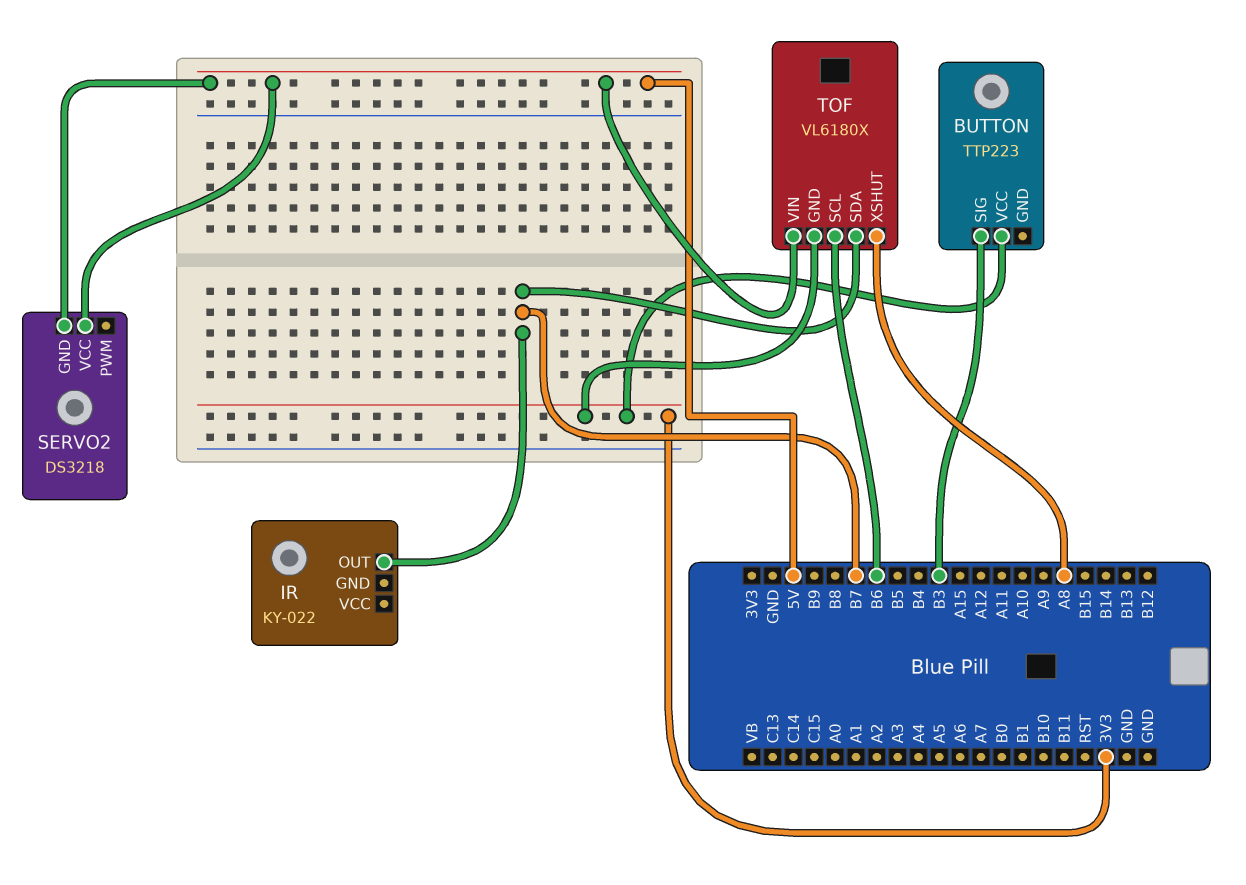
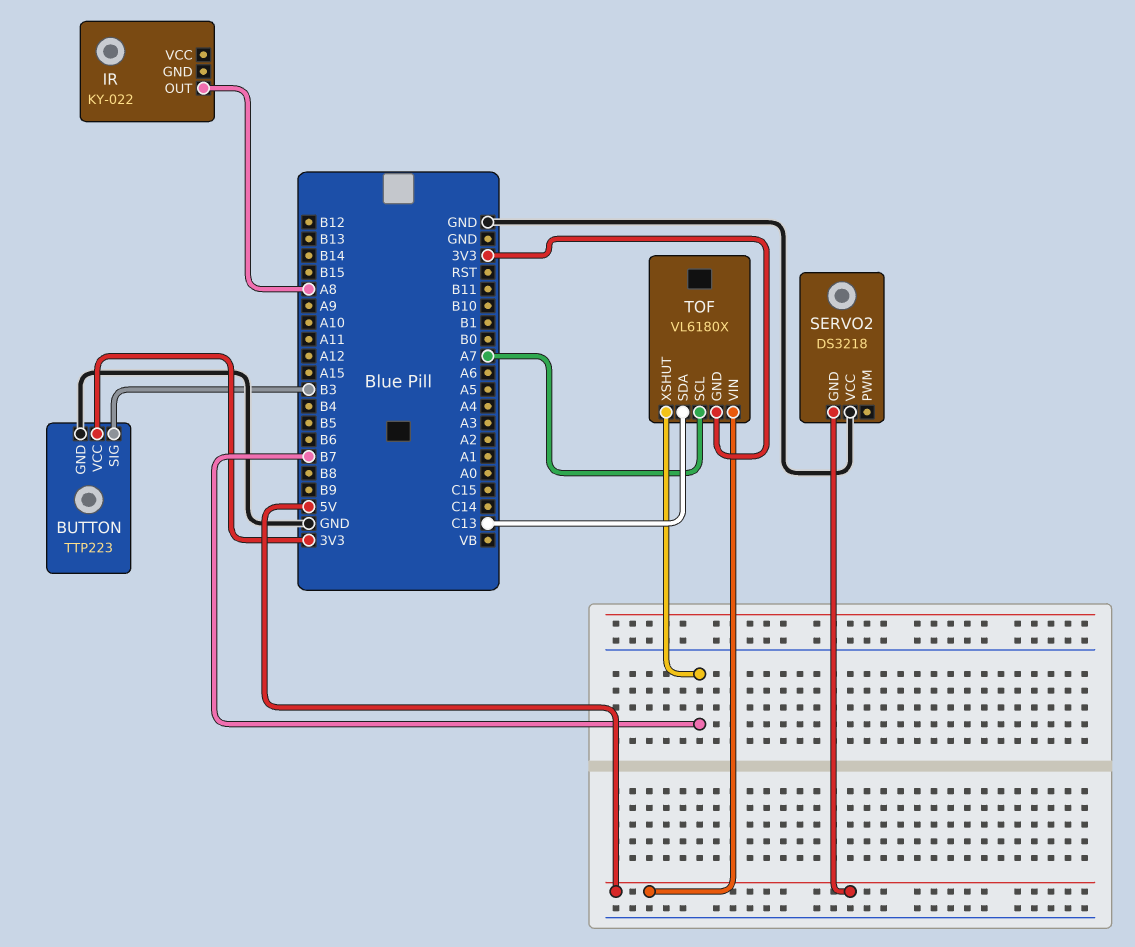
BUTTON pin GND: none -> GND
IR pin OUT: B7 -> A8
SERVO2 pin VCC: 5V -> GND
TOF pin SCL: B6 -> A7
TOF pin SDA: B7 -> C13
TOF pin XSHUT: A8 -> B7

